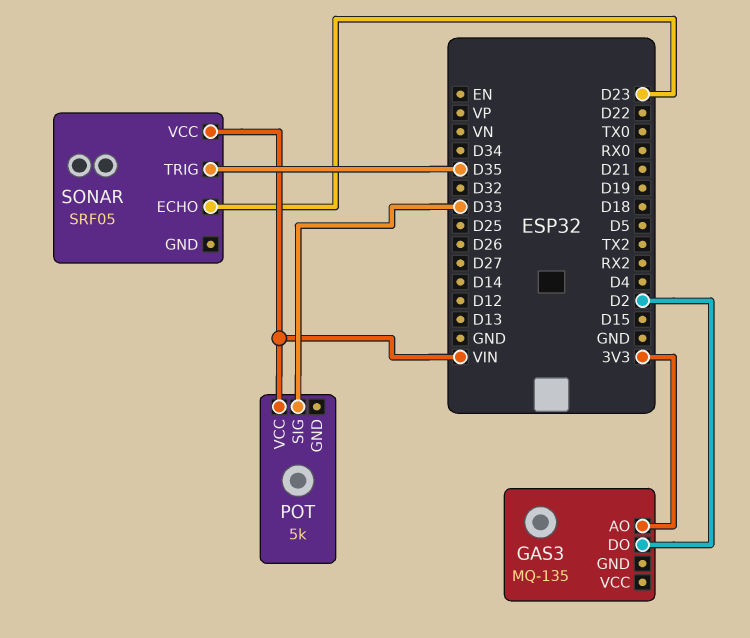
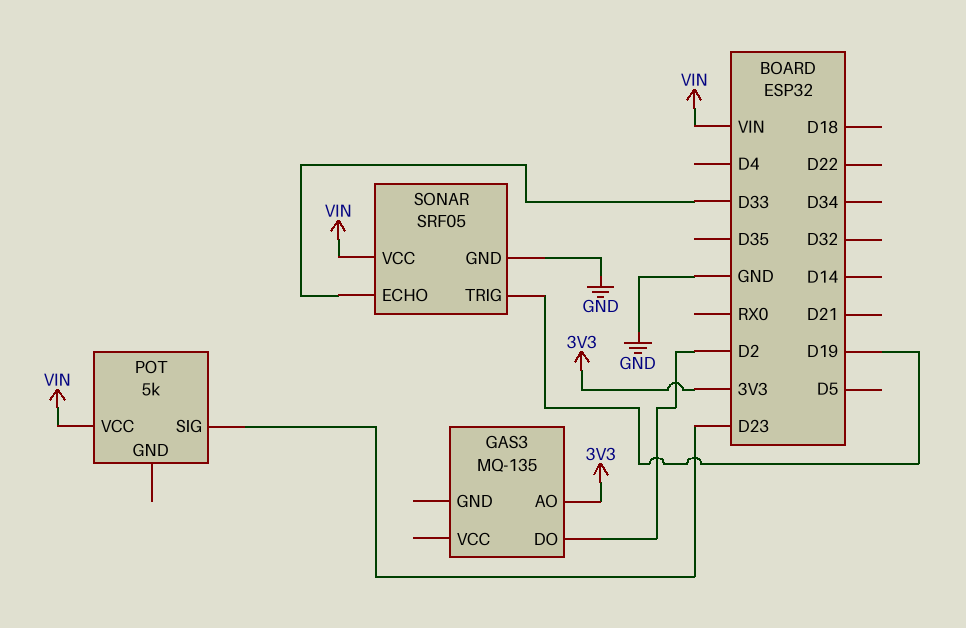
POT pin SIG: D33 -> D23
SONAR pin ECHO: D23 -> D33
SONAR pin GND: none -> GND
SONAR pin TRIG: D35 -> D19

